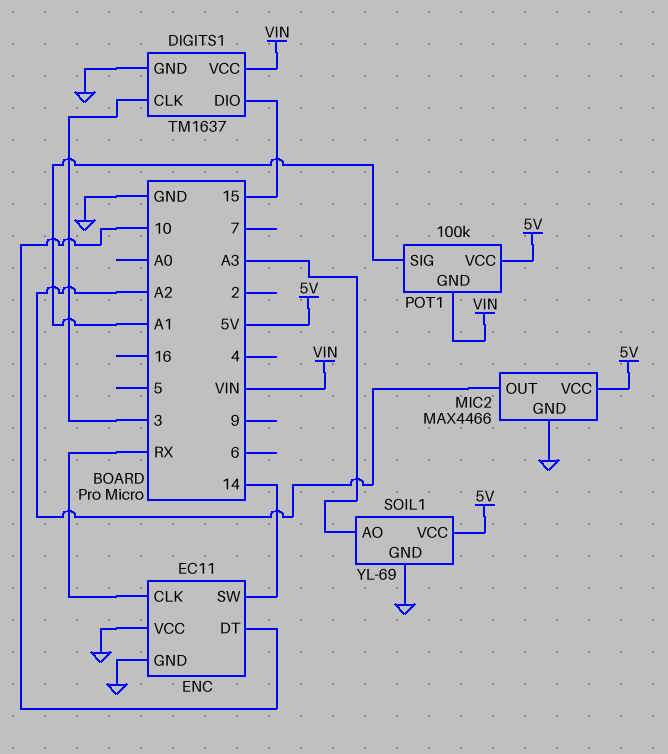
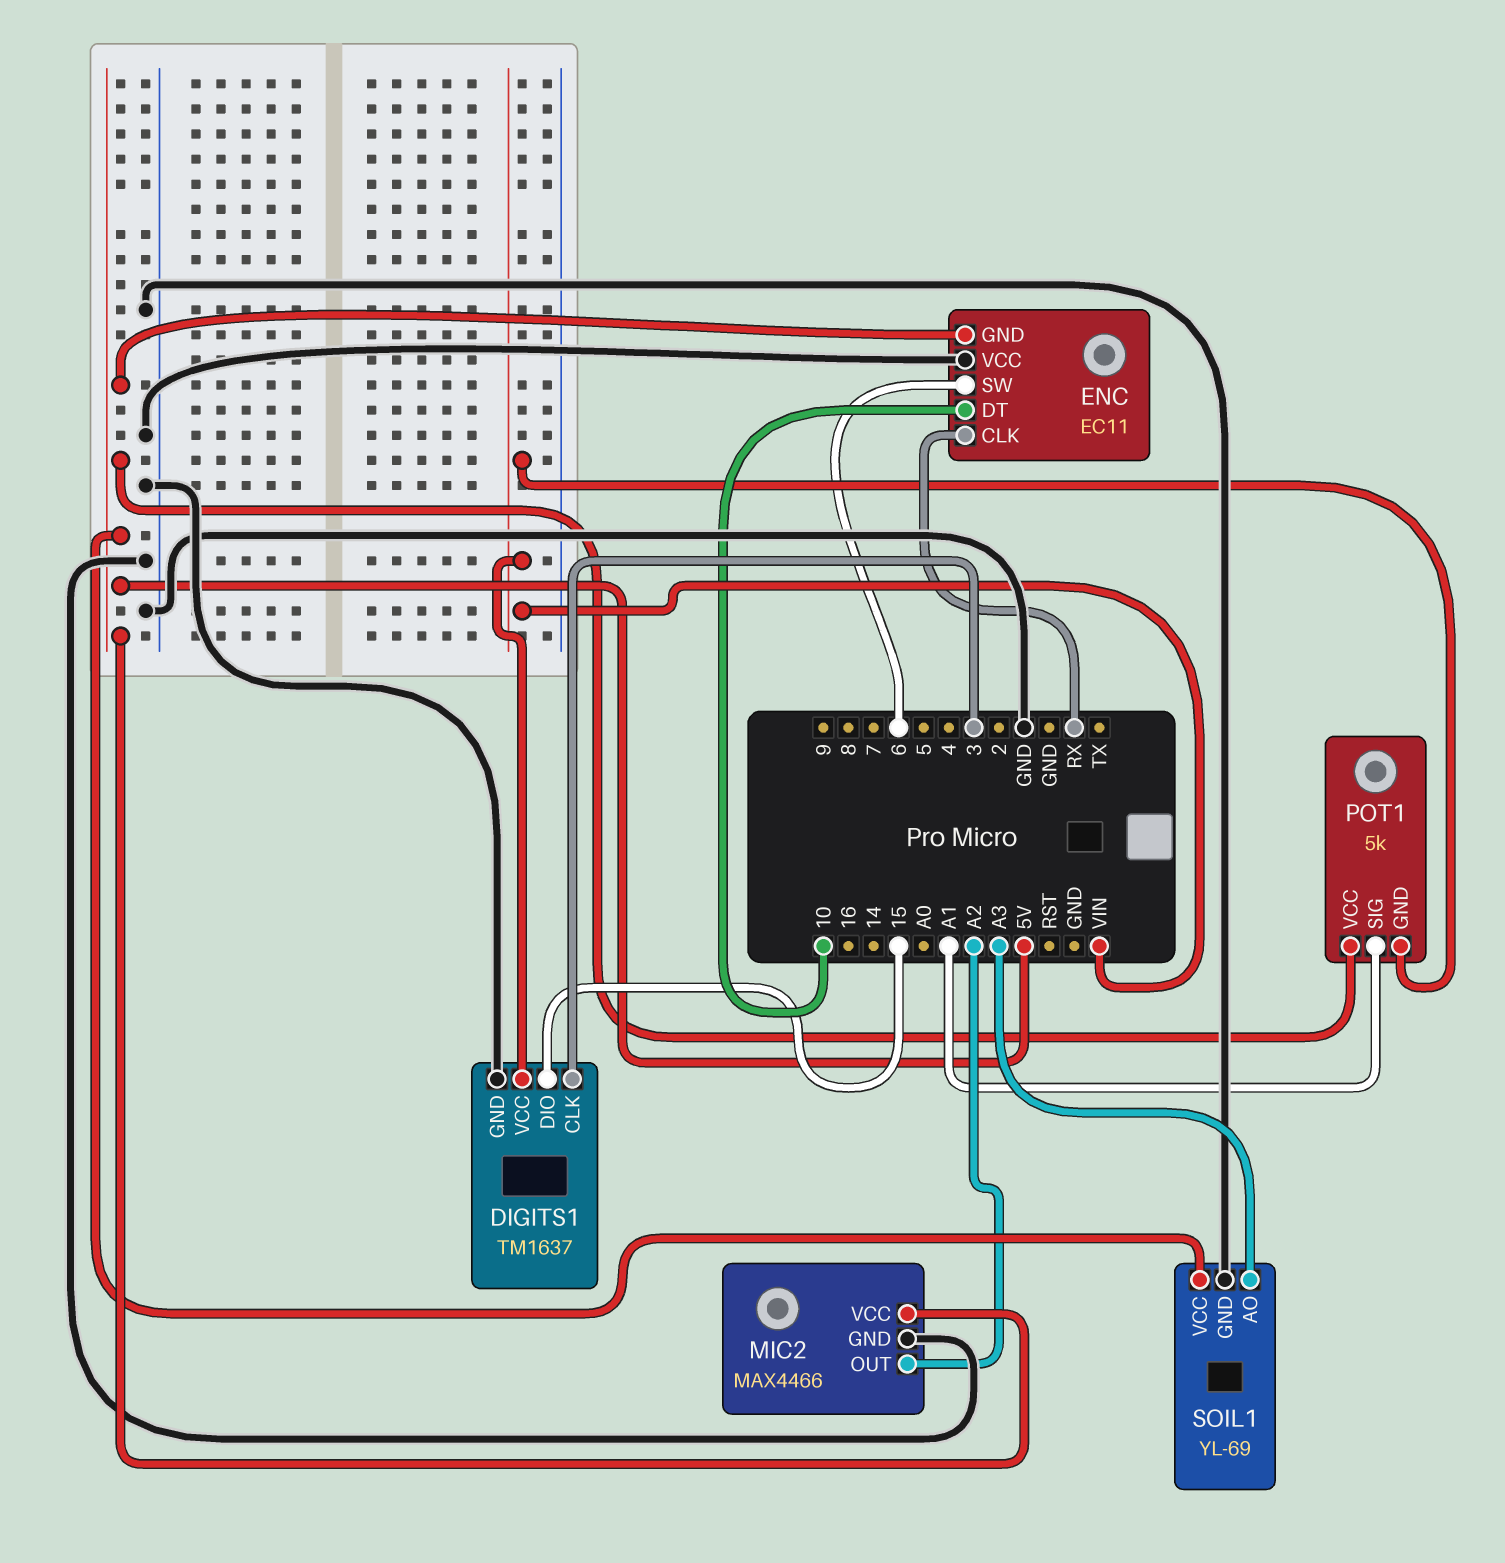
ENC pin GND: GND -> 5V
ENC pin SW: 14 -> 6
POT1: 100k -> 5k

